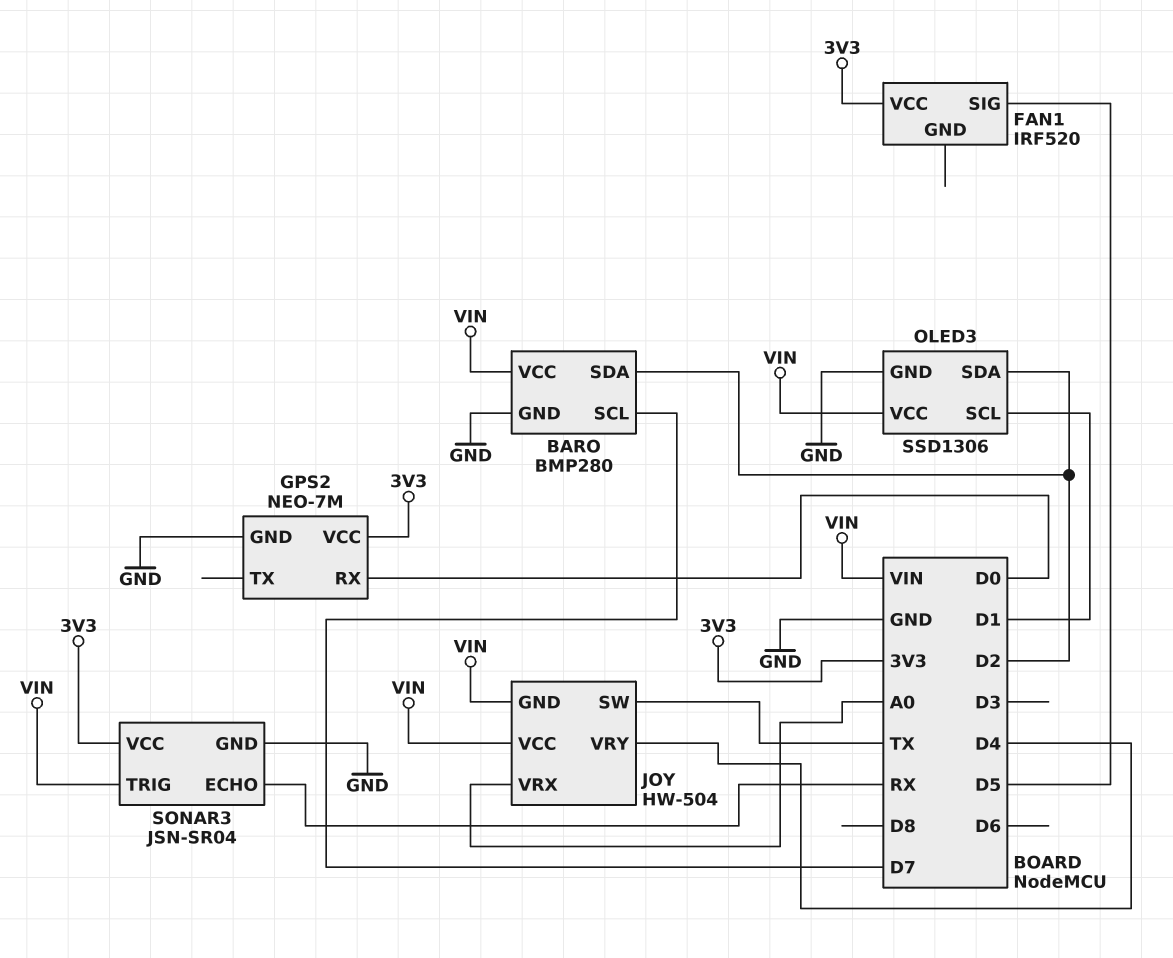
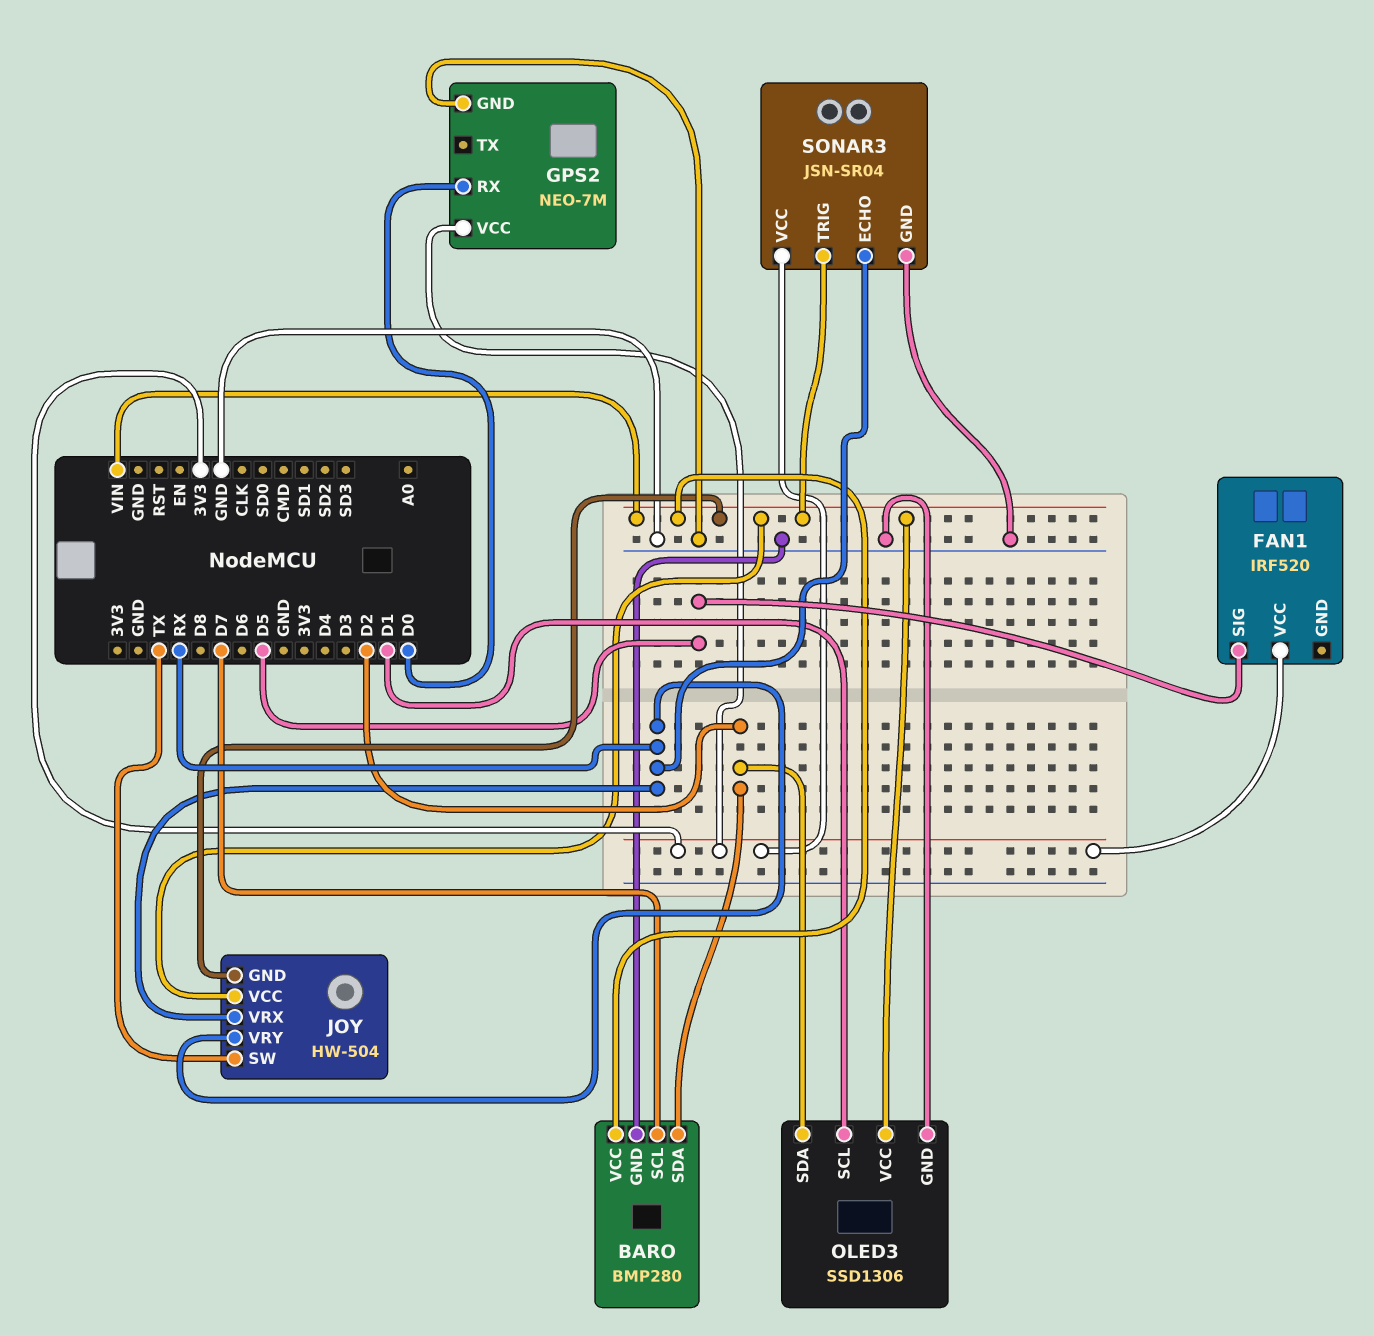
JOY pin VRX: A0 -> RX
JOY pin VRY: D4 -> RX

